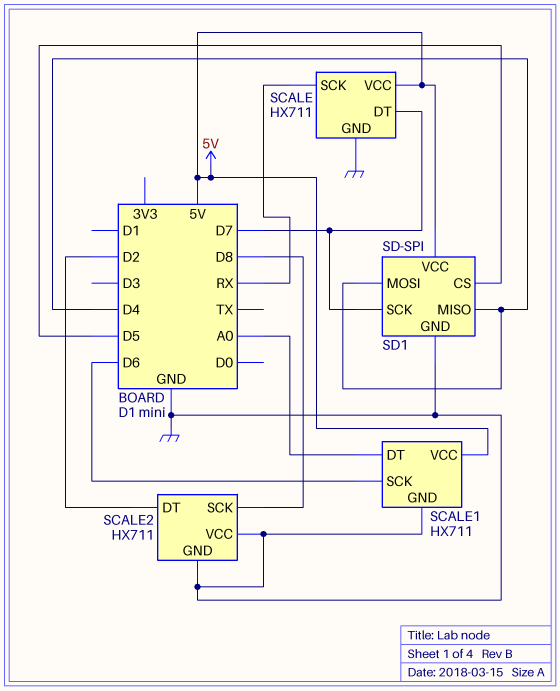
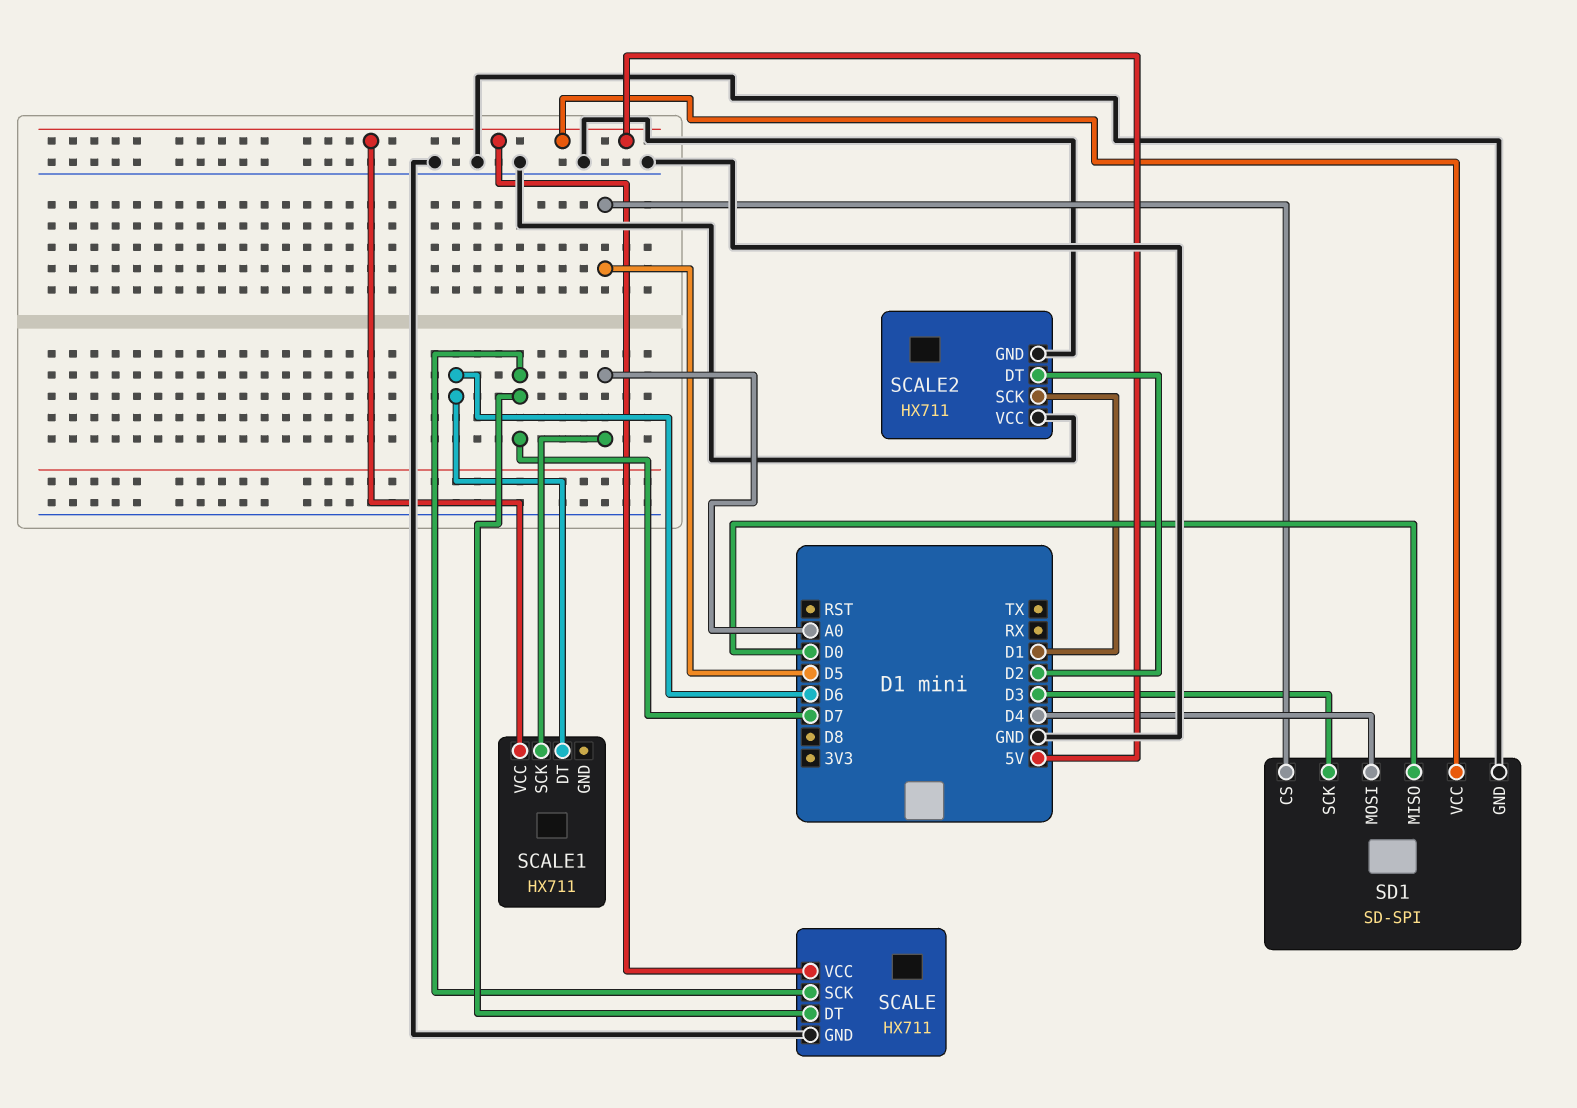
SCALE pin SCK: RX -> D7
SCALE1 pin DT: A0 -> D6
SCALE1 pin GND: GND -> none
SCALE1 pin SCK: D6 -> A0
SCALE2 pin SCK: D8 -> D1
SD1 pin MISO: D4 -> D0
SD1 pin SCK: D7 -> D3

